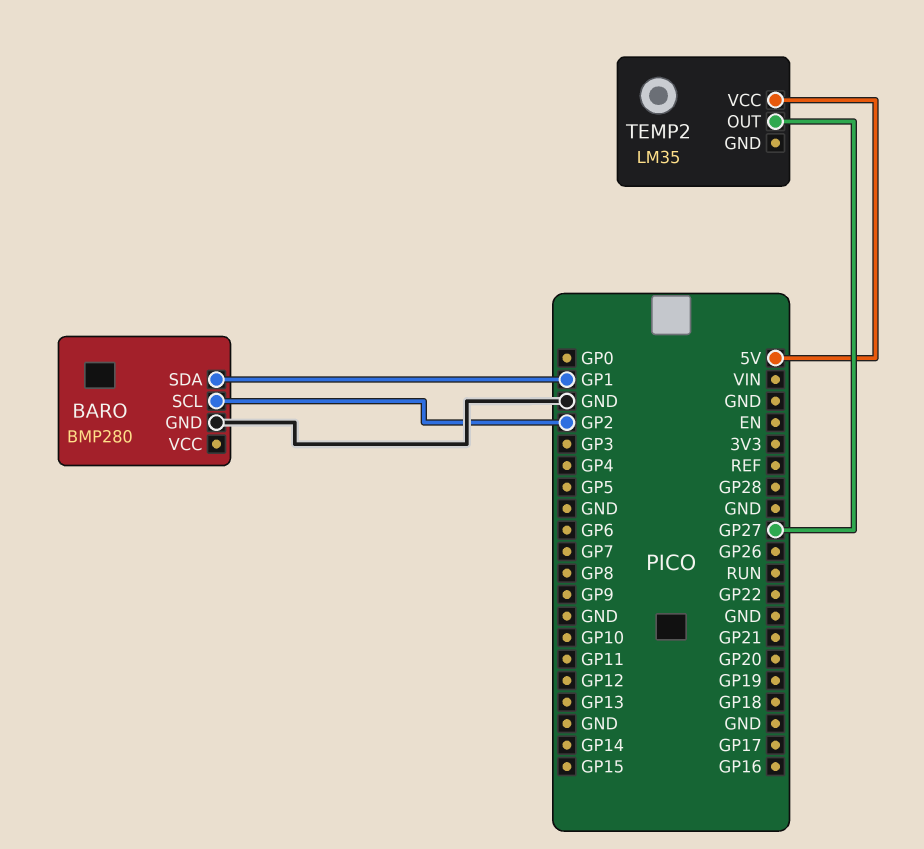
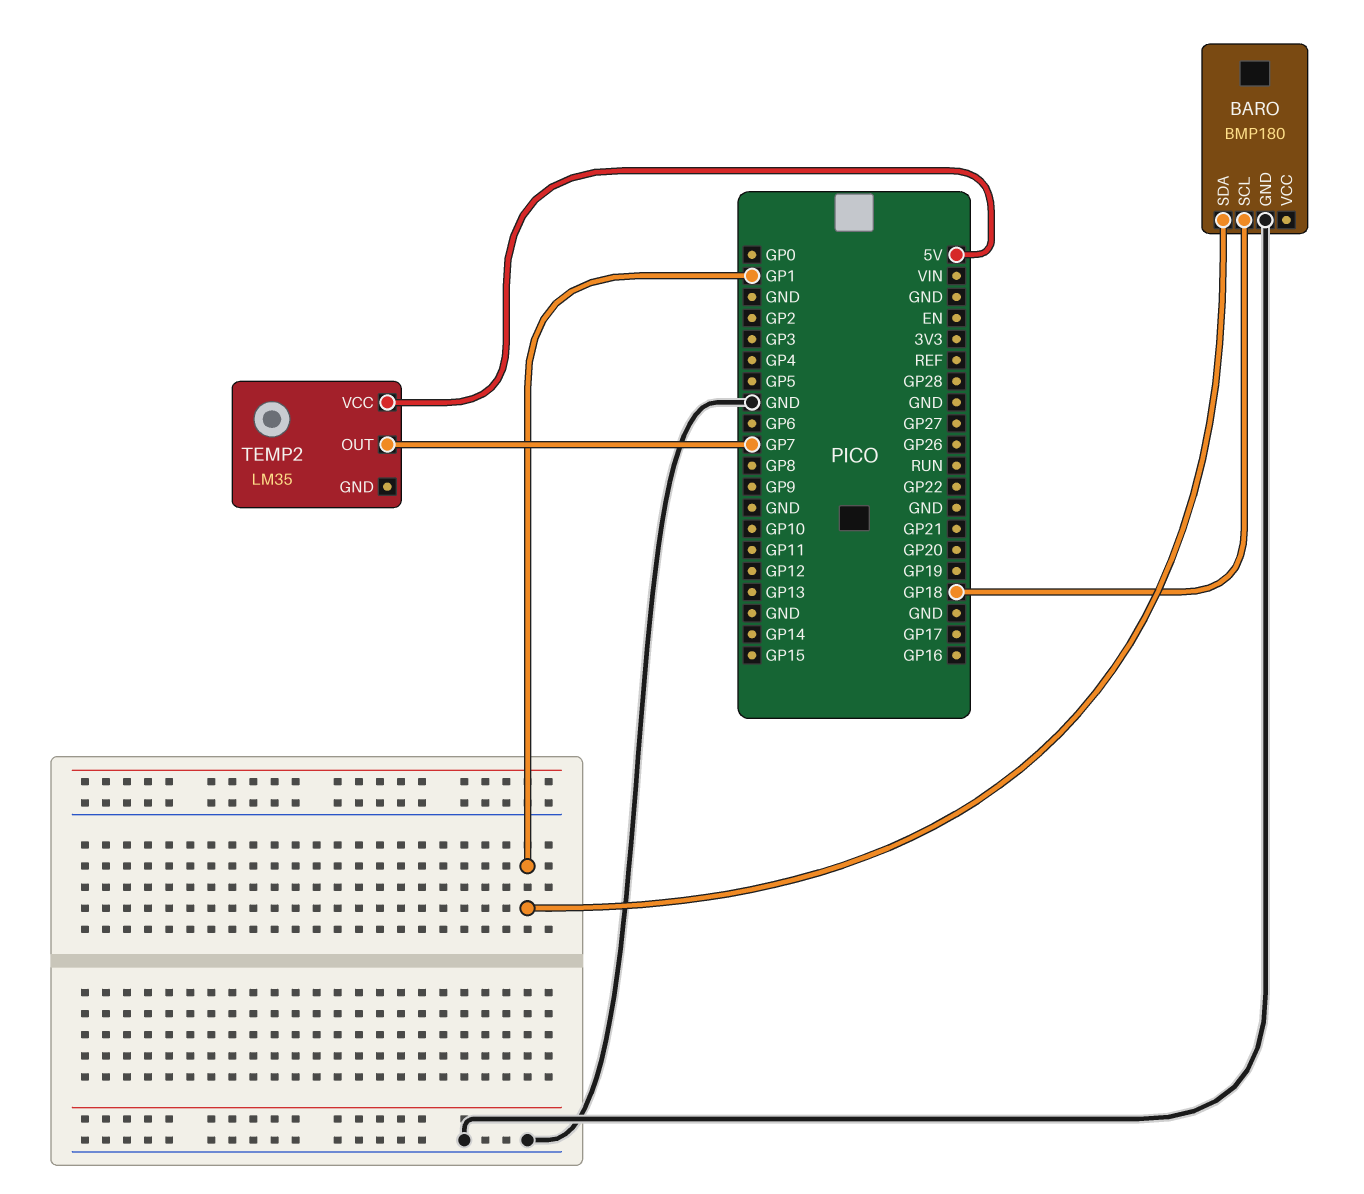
BARO: BMP280 -> BMP180
BARO pin SCL: GP2 -> GP18
TEMP2 pin OUT: GP27 -> GP7

